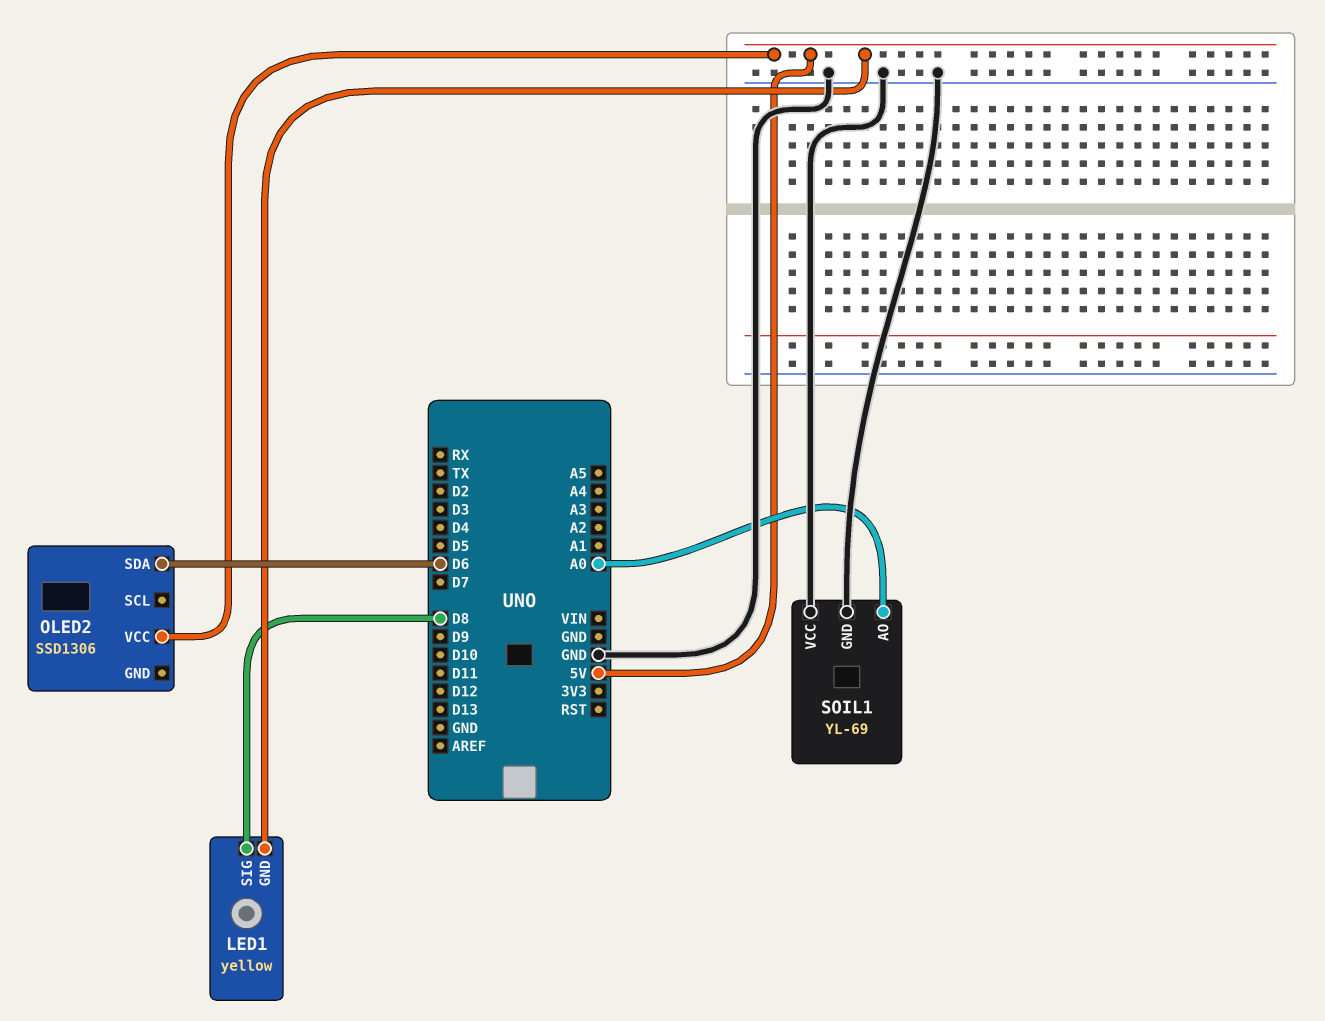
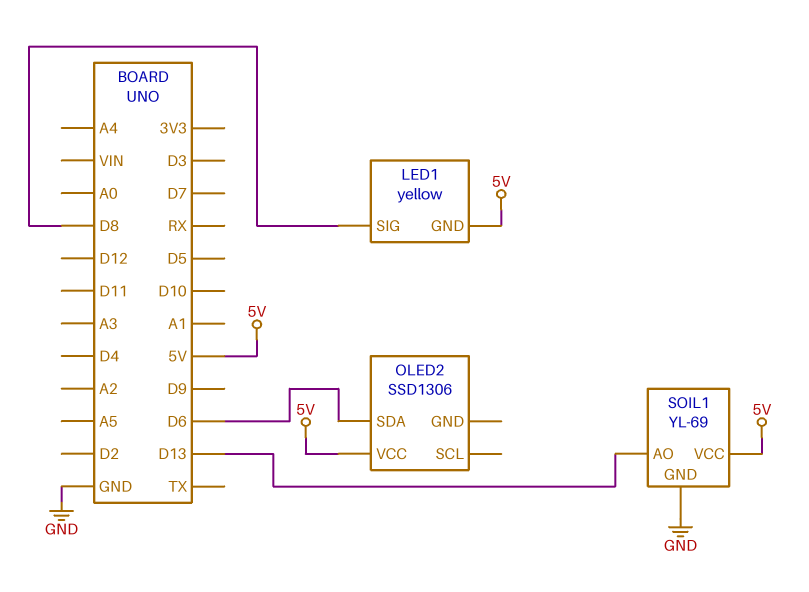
SOIL1 pin AO: A0 -> D13
SOIL1 pin VCC: GND -> 5V

